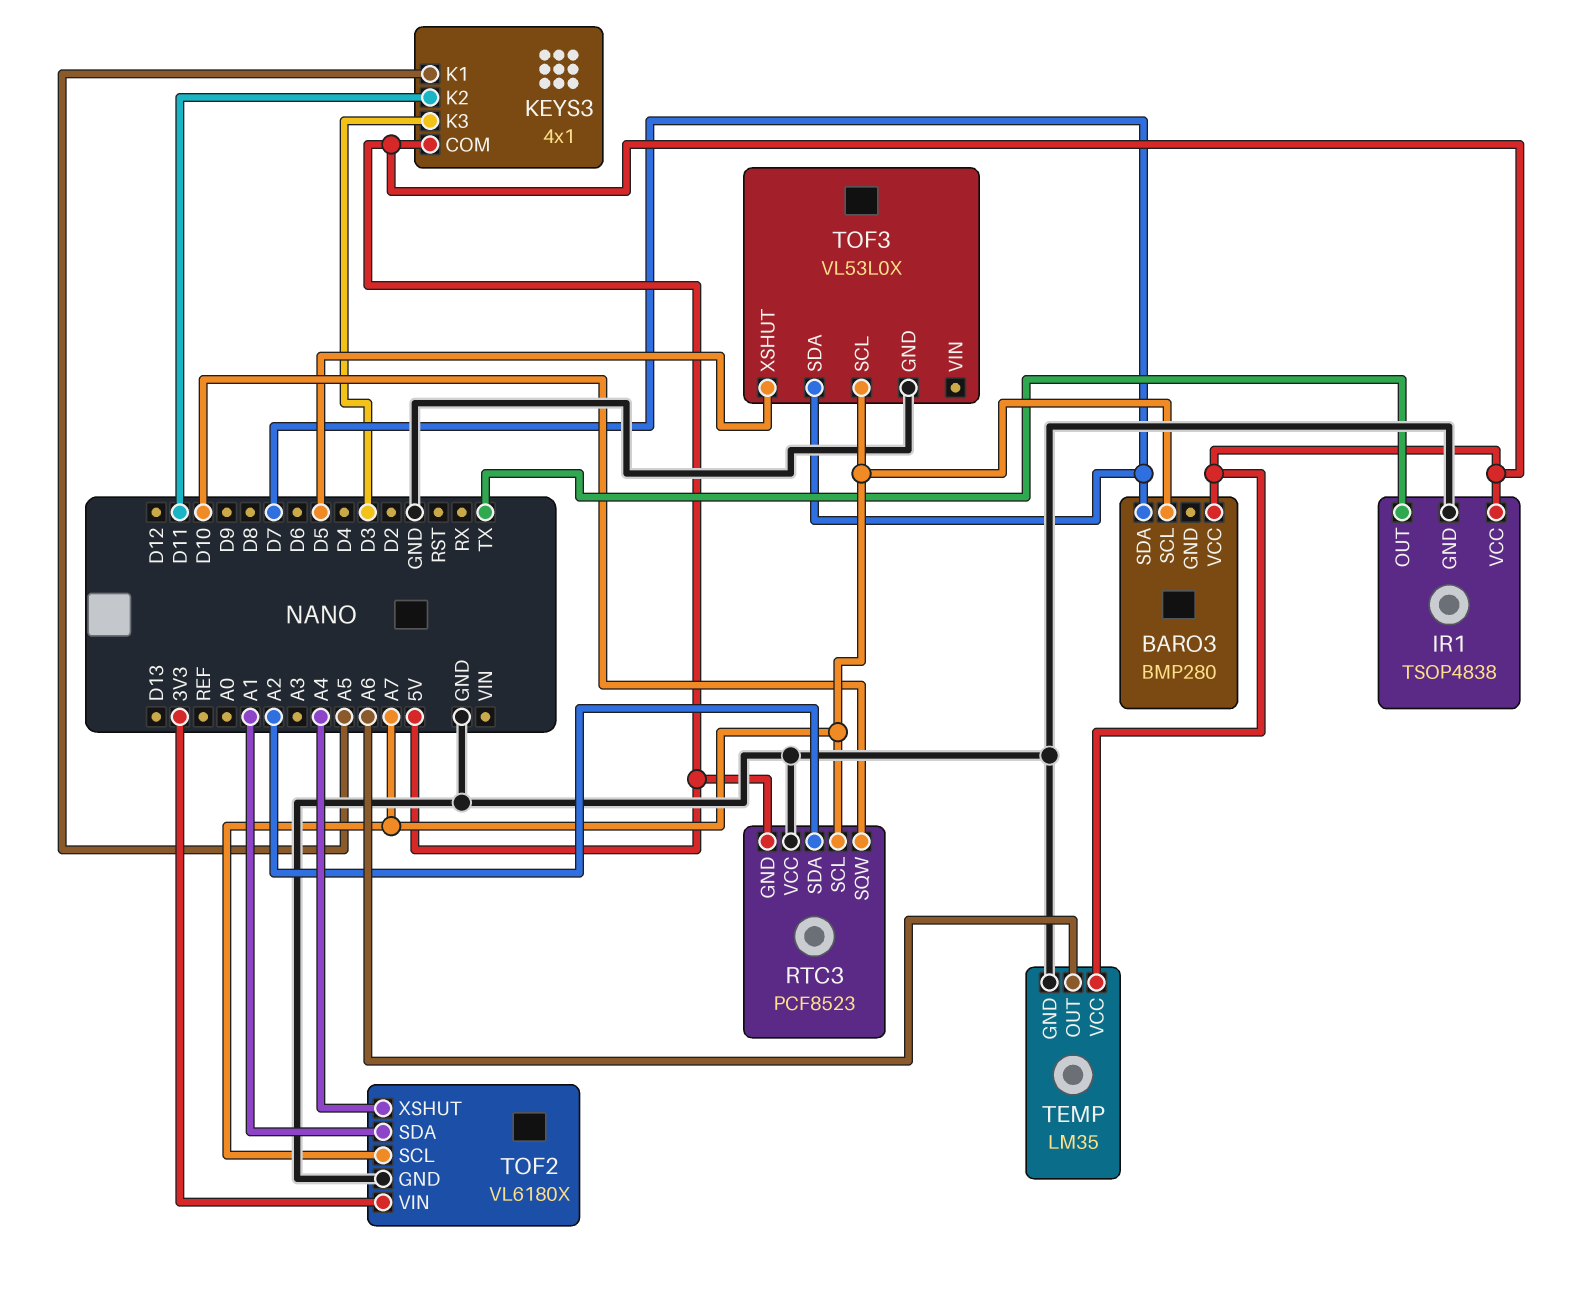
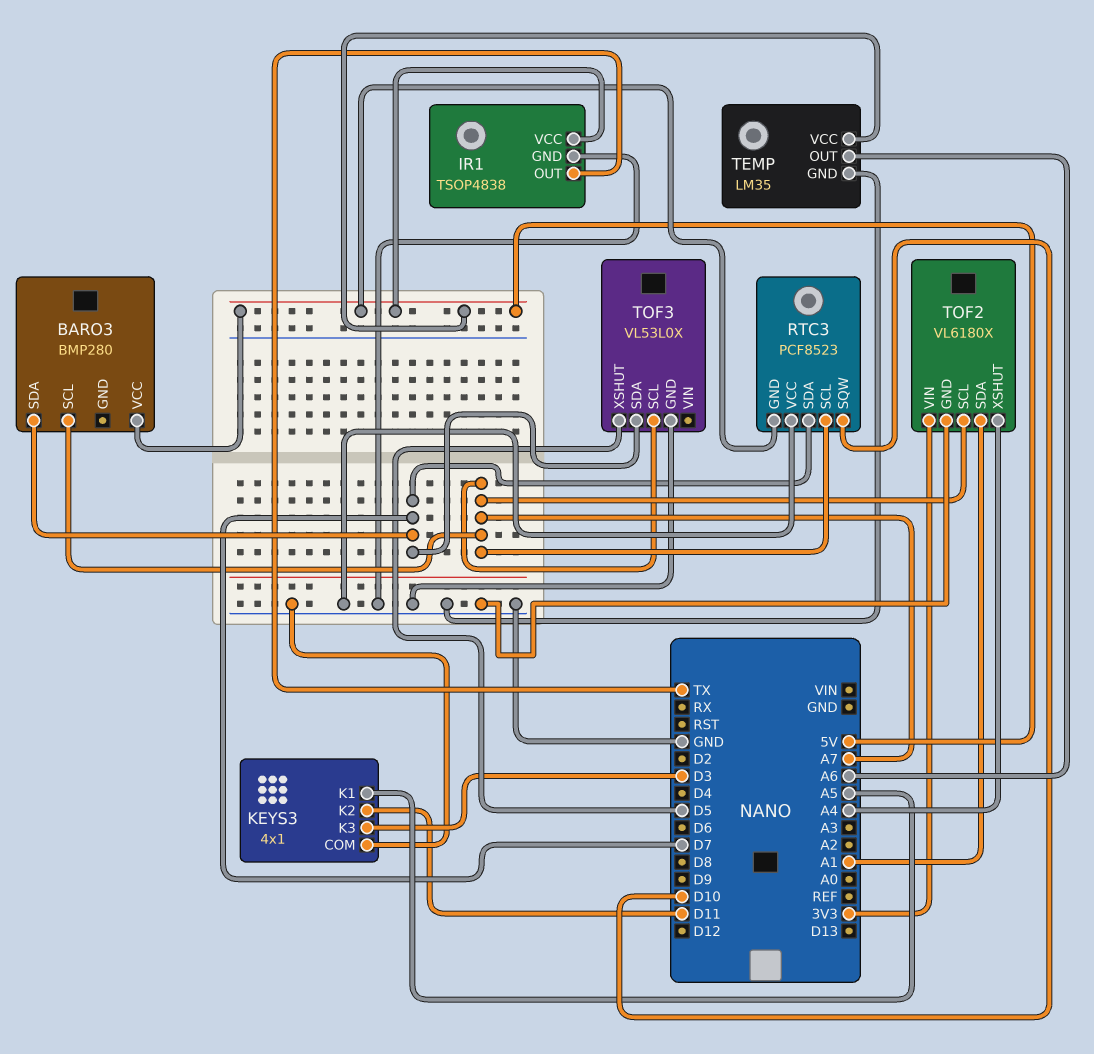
KEYS3 pin COM: 5V -> GND
RTC3 pin SDA: A2 -> D7

